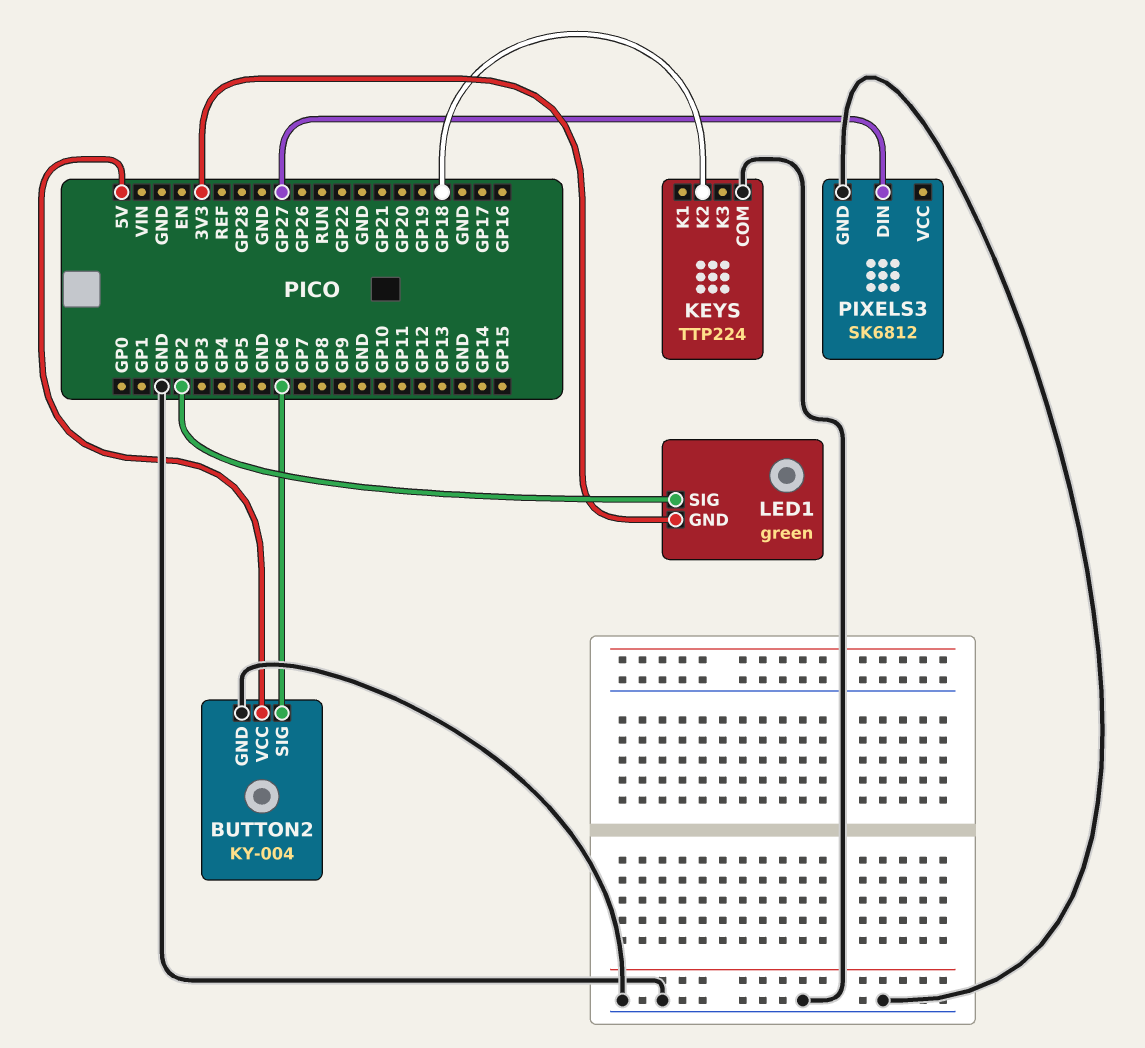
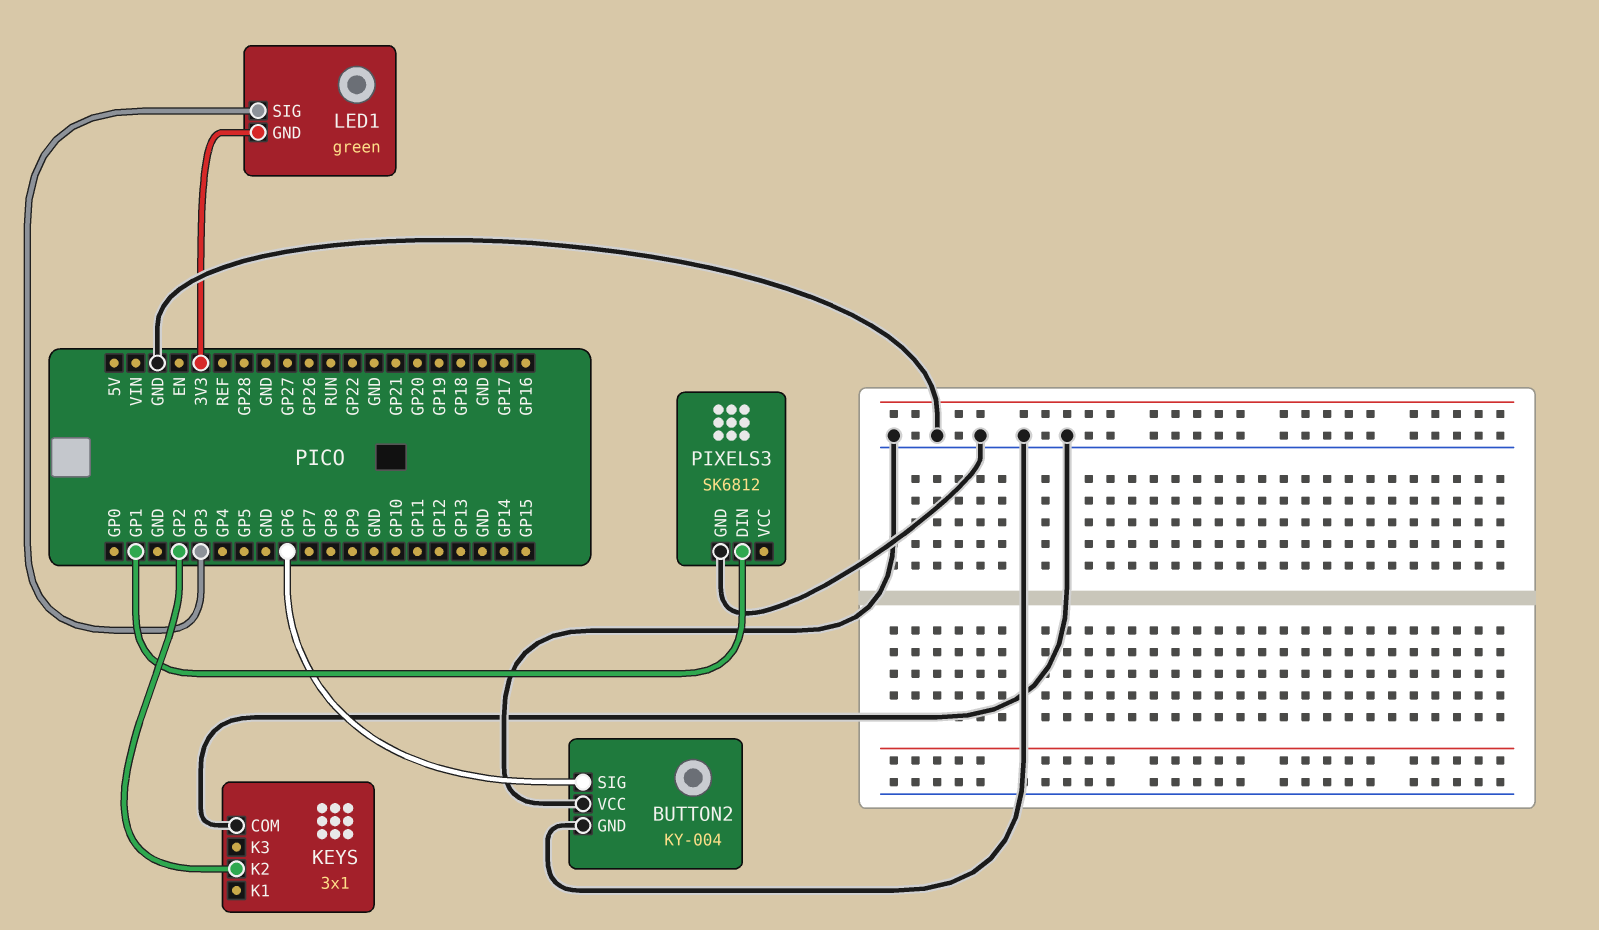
BUTTON2 pin VCC: 5V -> GND
KEYS: TTP224 -> 3x1
KEYS pin K2: GP18 -> GP2
LED1 pin SIG: GP2 -> GP3
PIXELS3 pin DIN: GP27 -> GP1

